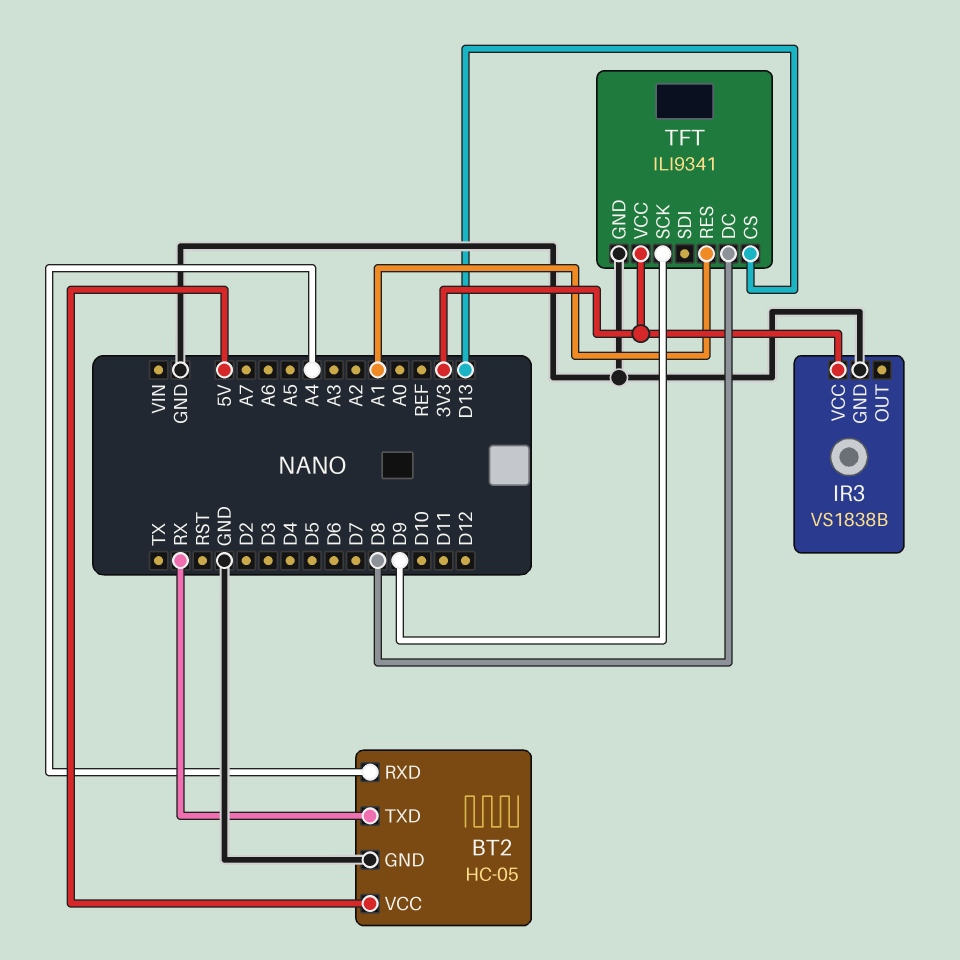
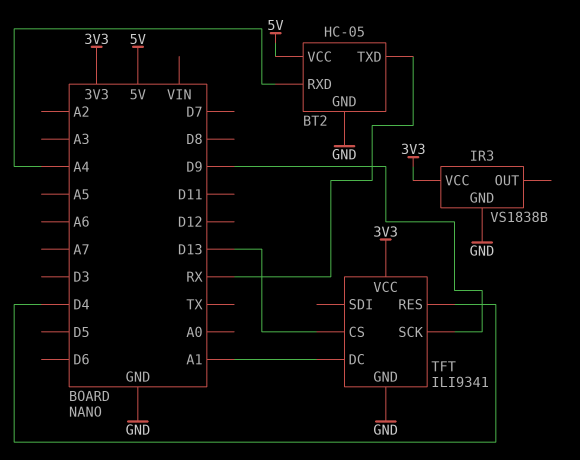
TFT pin DC: D8 -> A1
TFT pin RES: A1 -> D4

